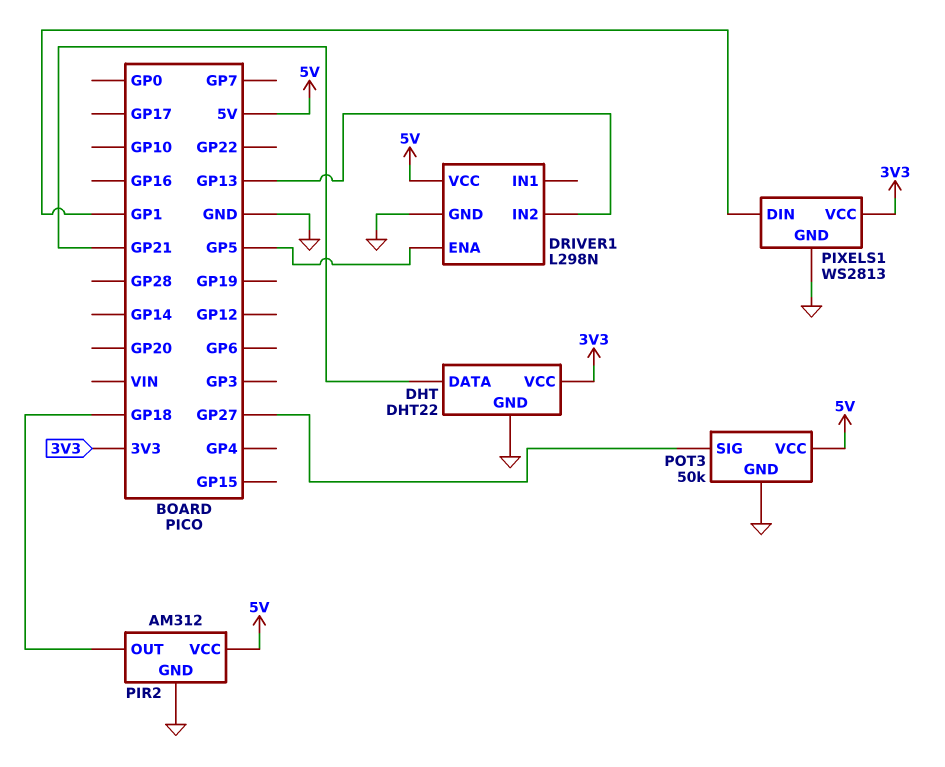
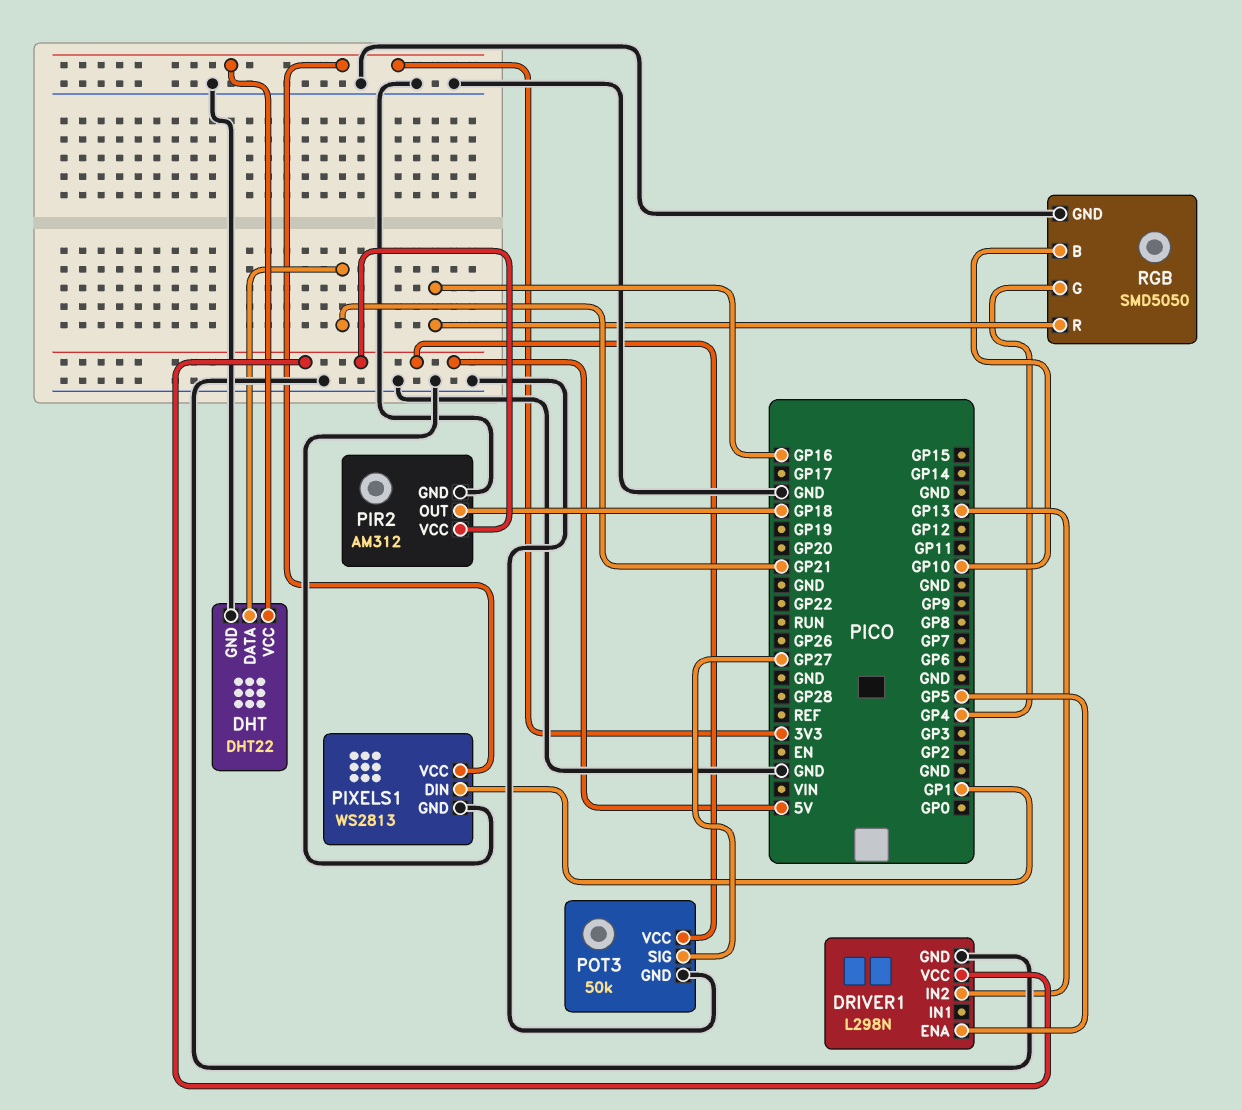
RGB: none -> SMD5050
RGB pin B: none -> GP10
RGB pin G: none -> GP4
RGB pin GND: none -> GND
RGB pin R: none -> GP16

